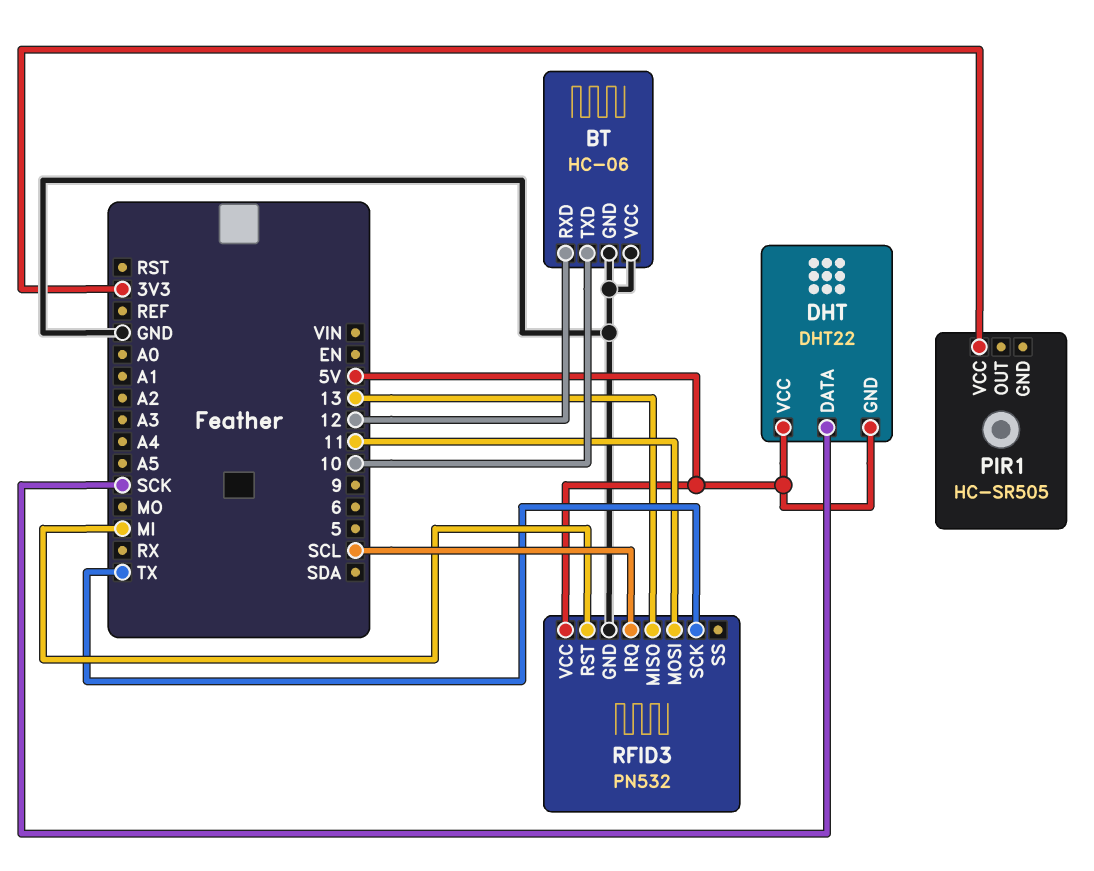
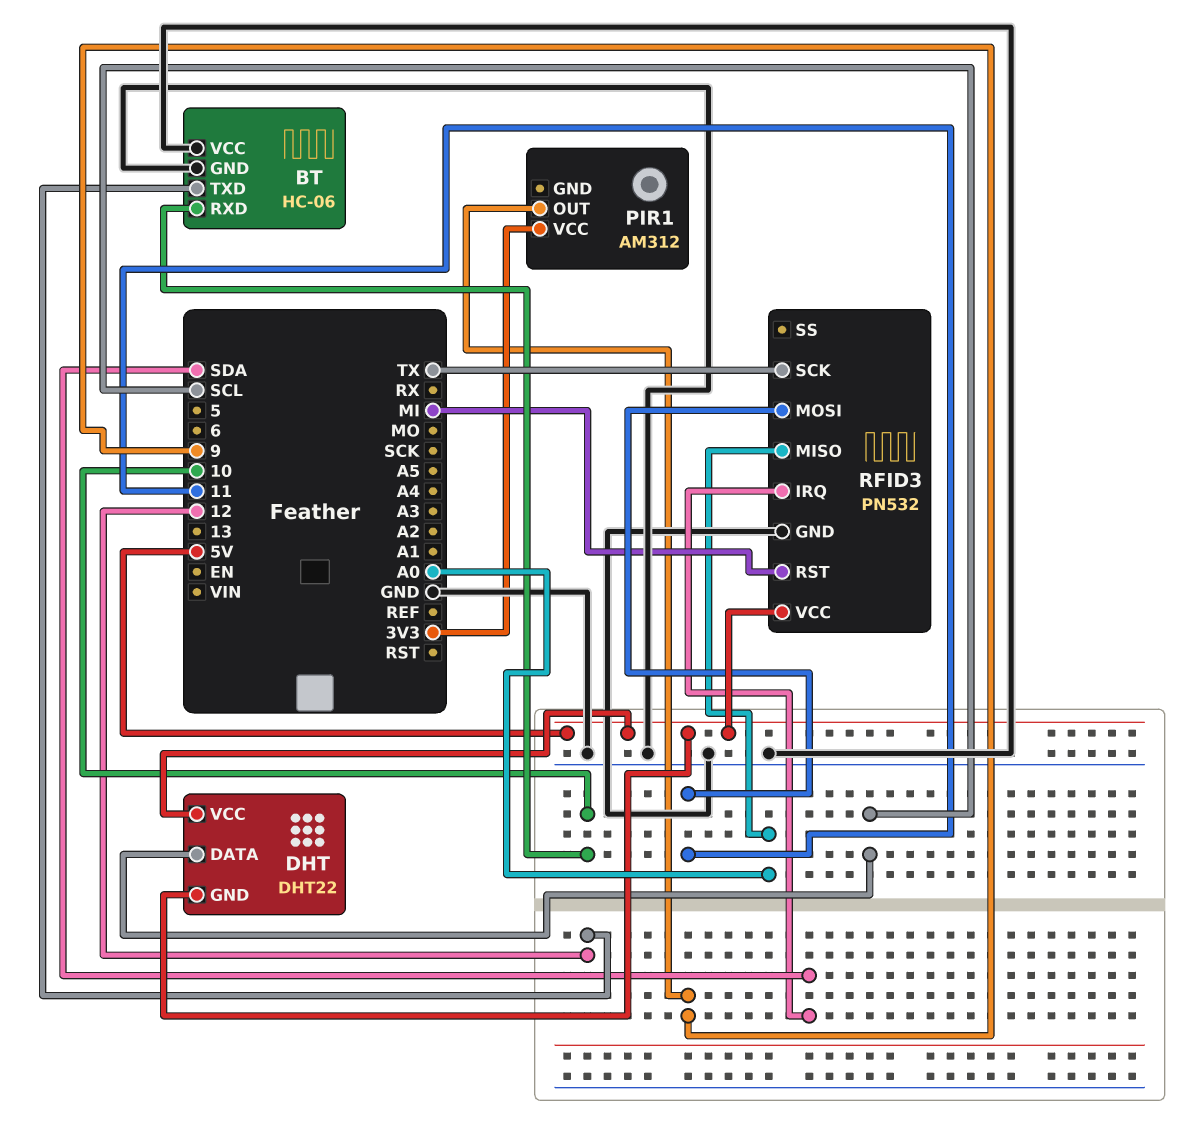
BT pin RXD: 12 -> 10
BT pin TXD: 10 -> 12
DHT pin DATA: SCK -> SCL
PIR1: HC-SR505 -> AM312
PIR1 pin OUT: none -> 9
RFID3 pin IRQ: SCL -> SDA
RFID3 pin MISO: 13 -> A0

